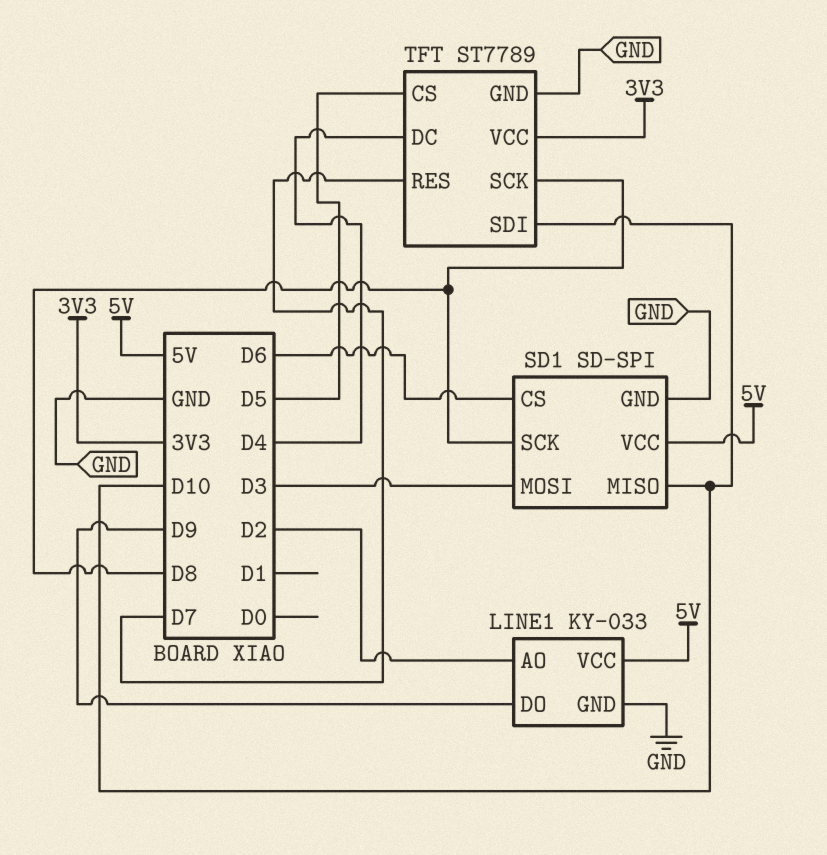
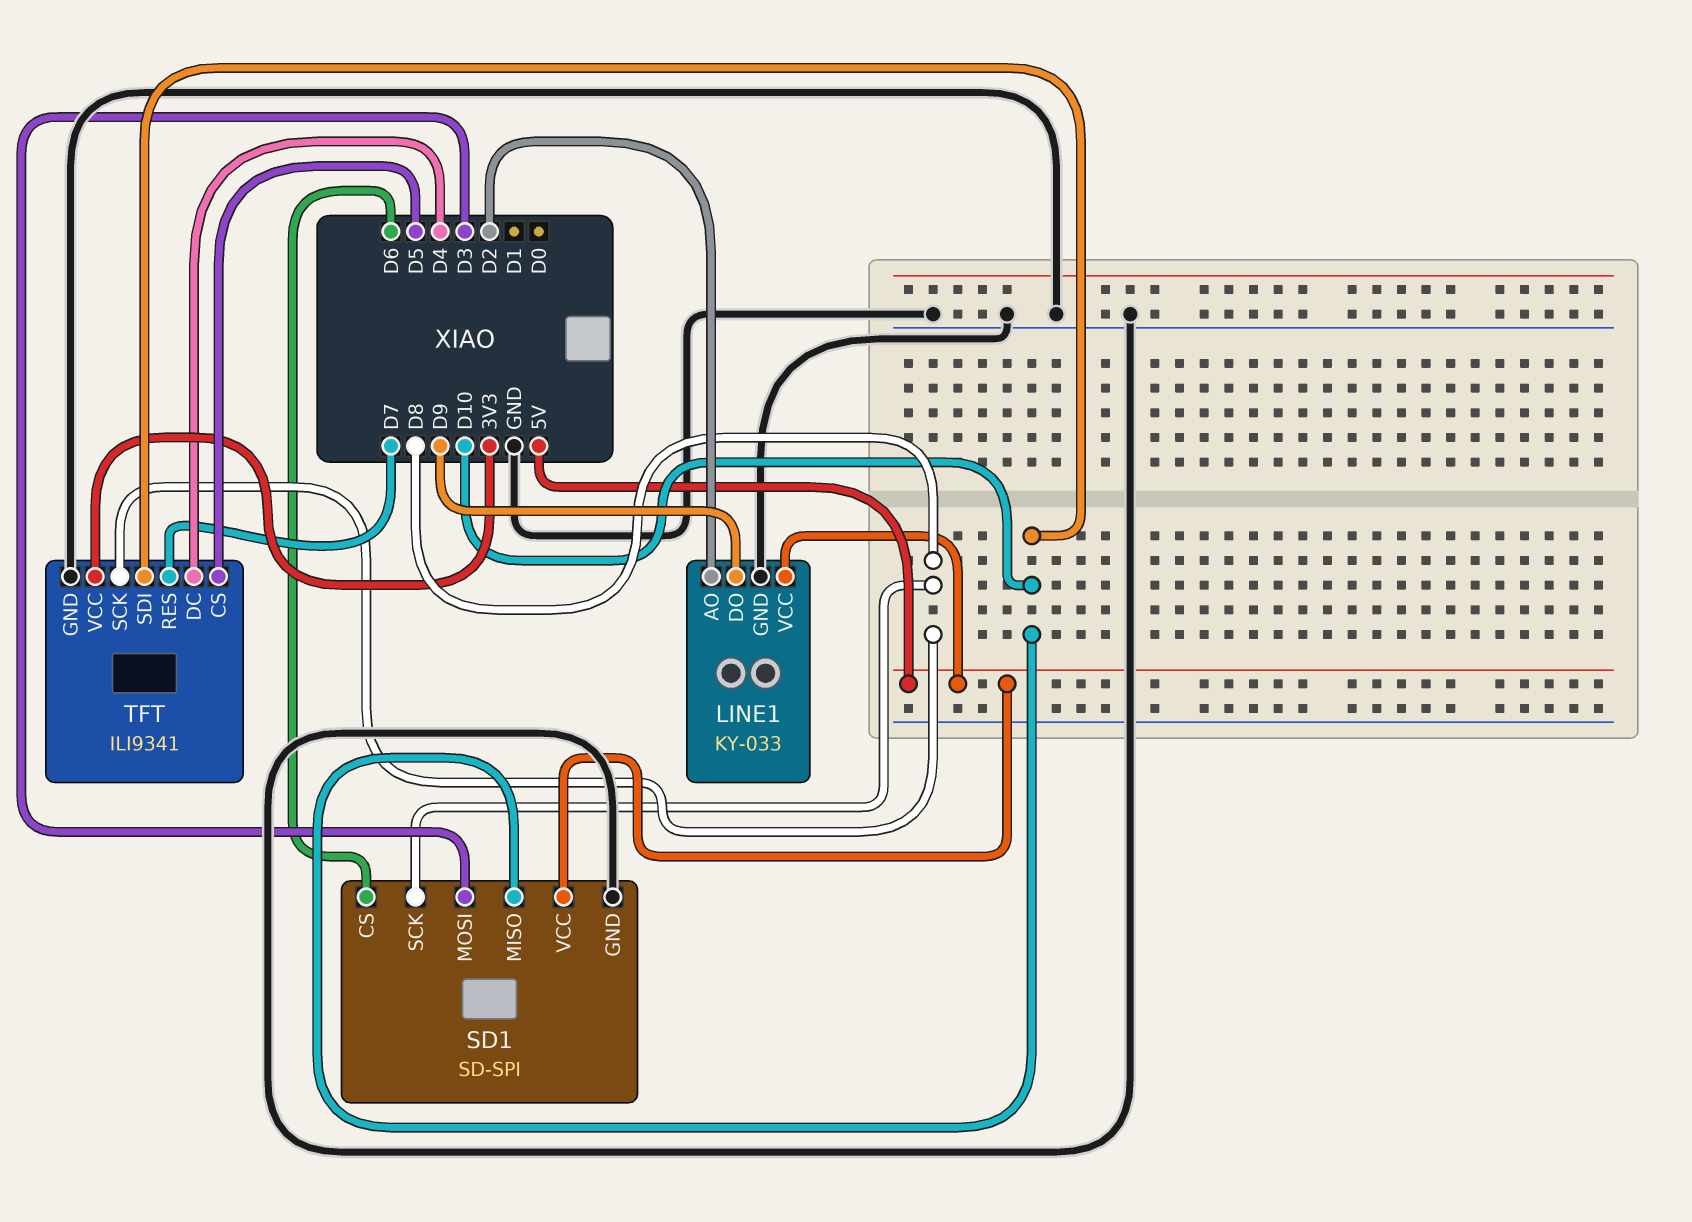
TFT: ST7789 -> ILI9341

